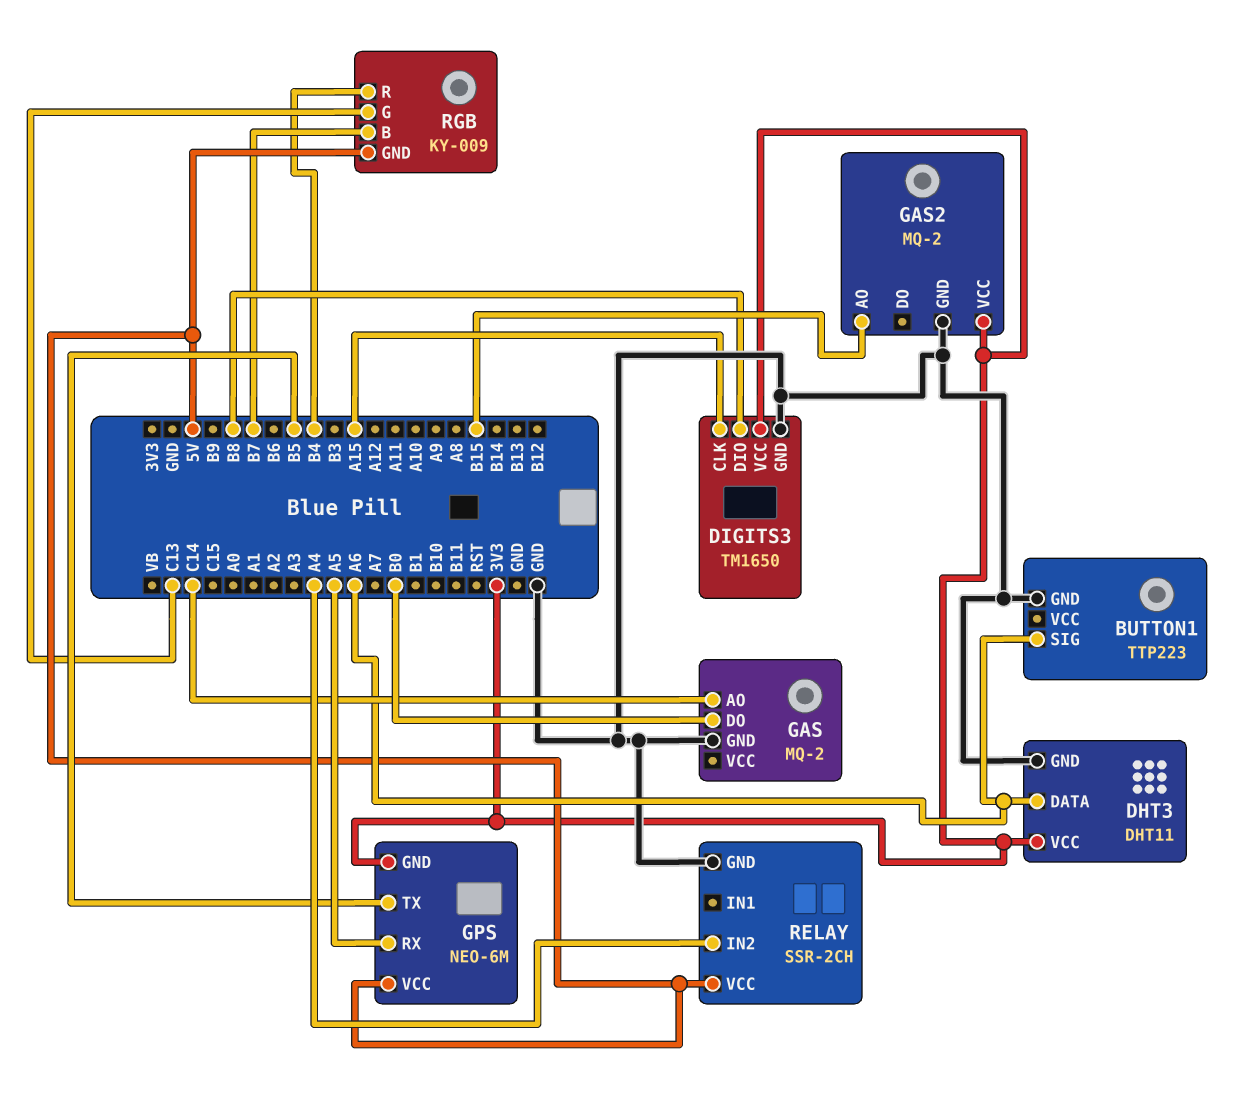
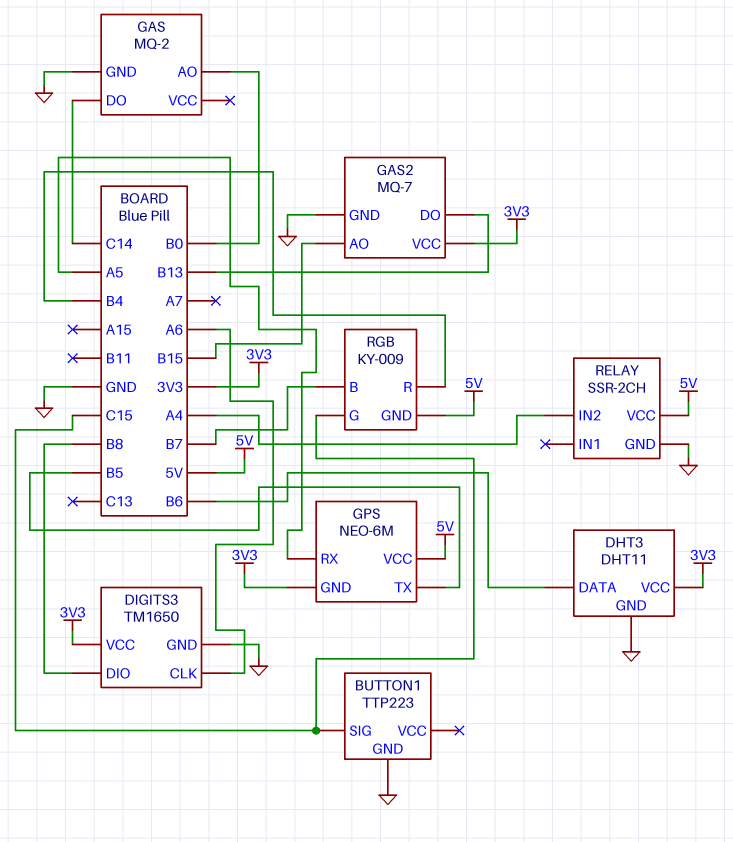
BUTTON1 pin SIG: A6 -> C15
DHT3 pin DATA: A6 -> B6
DIGITS3 pin CLK: A15 -> A6
GAS pin AO: C14 -> B0
GAS pin DO: B0 -> C14
GAS2: MQ-2 -> MQ-7
GAS2 pin DO: none -> B13
RGB pin G: C13 -> C15

